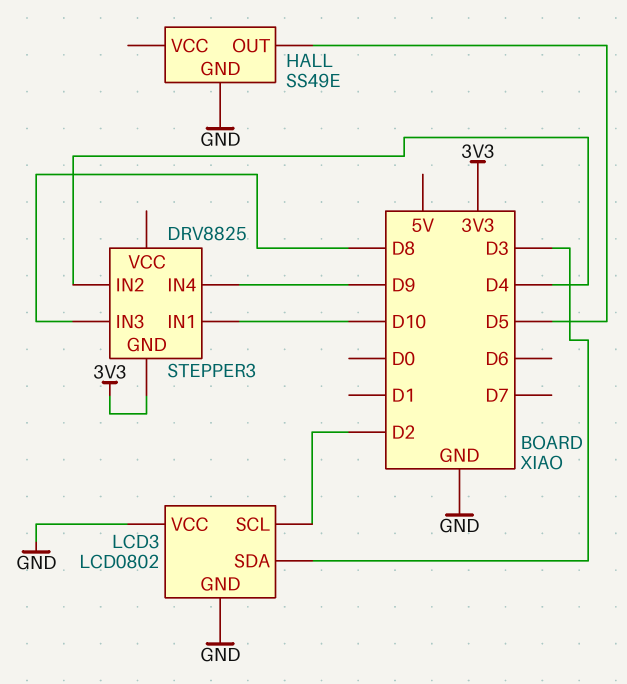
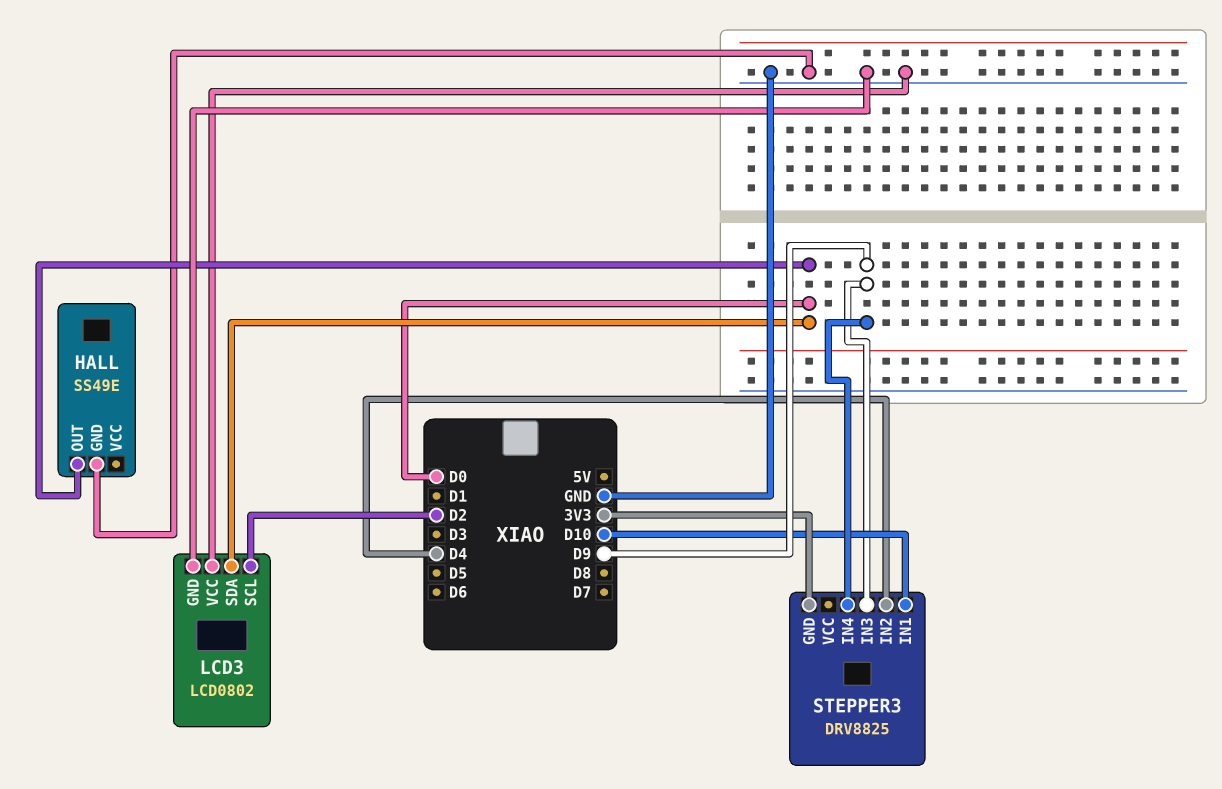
HALL pin OUT: D5 -> D0
LCD3 pin SDA: D3 -> D0
STEPPER3 pin IN3: D8 -> D9

